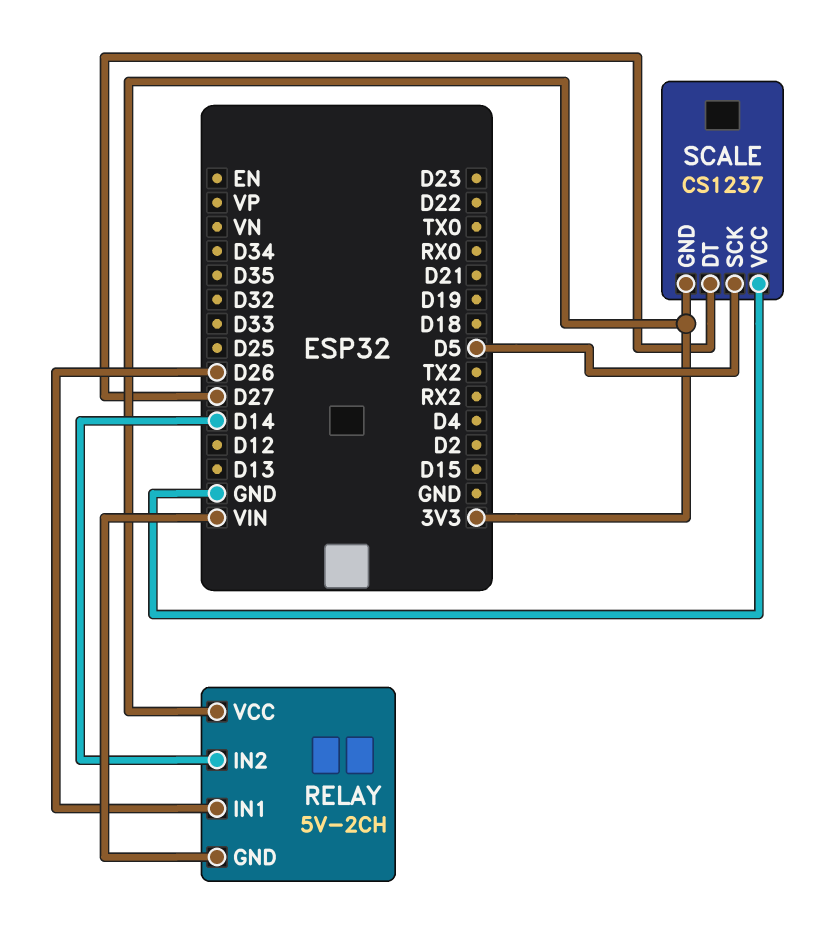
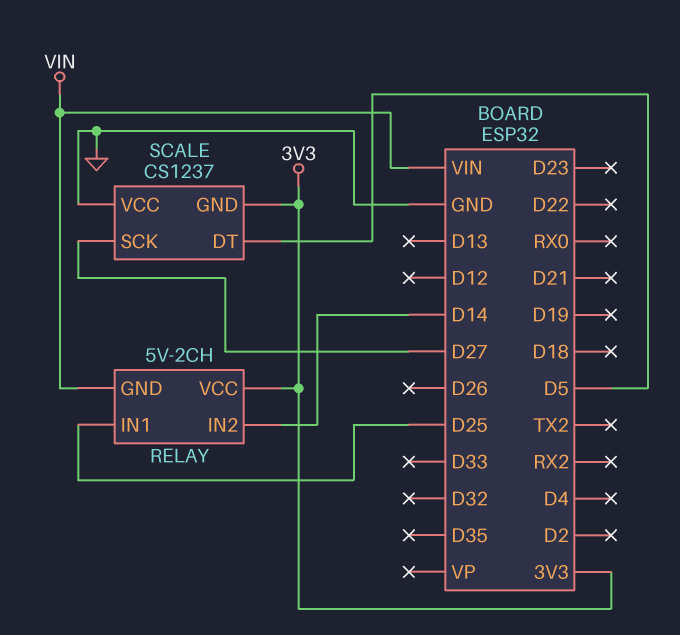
RELAY pin IN1: D26 -> D25
SCALE pin DT: D27 -> D5
SCALE pin SCK: D5 -> D27

